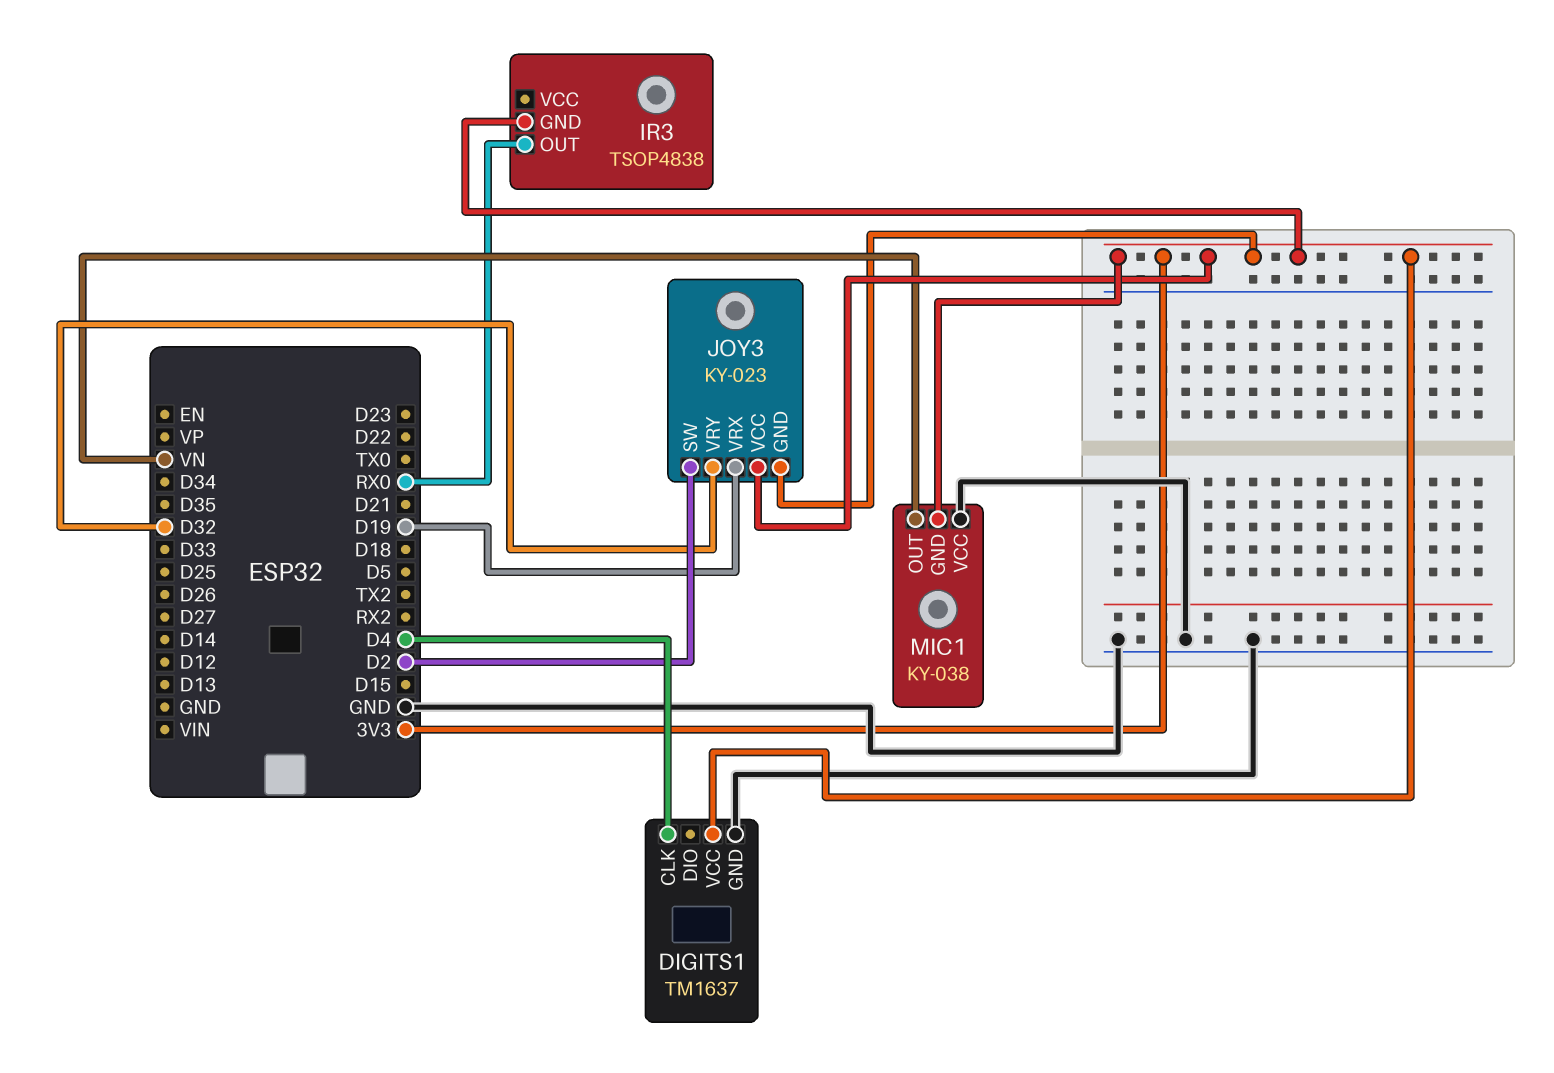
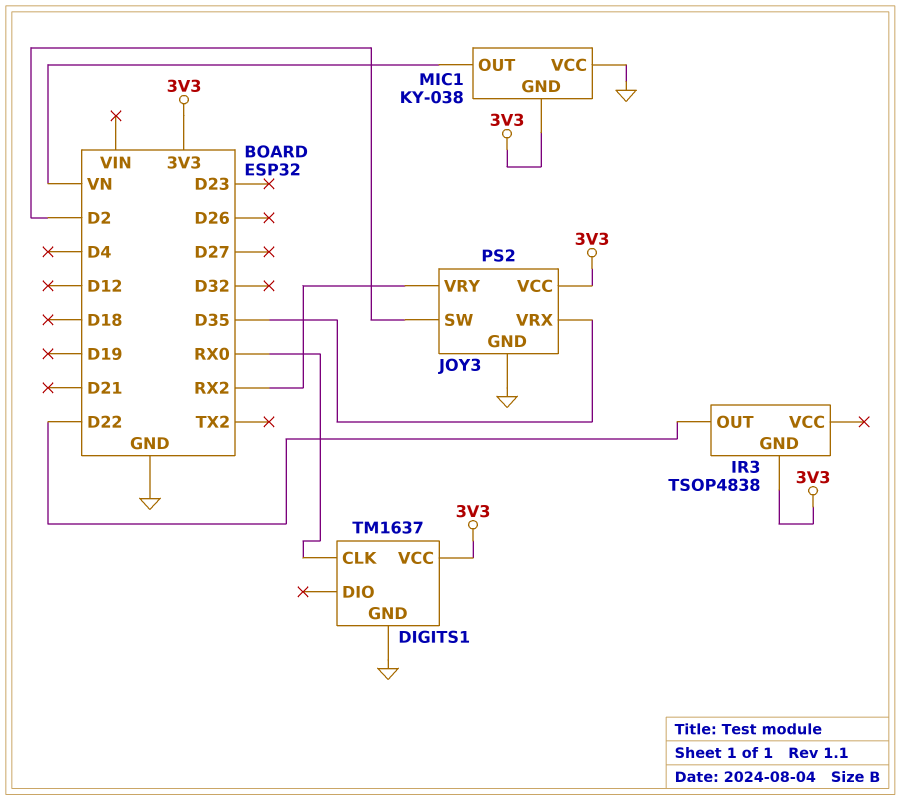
DIGITS1 pin CLK: D4 -> RX0
IR3 pin OUT: RX0 -> D22
JOY3: KY-023 -> PS2
JOY3 pin GND: 3V3 -> GND
JOY3 pin VRX: D19 -> D35
JOY3 pin VRY: D32 -> RX2

